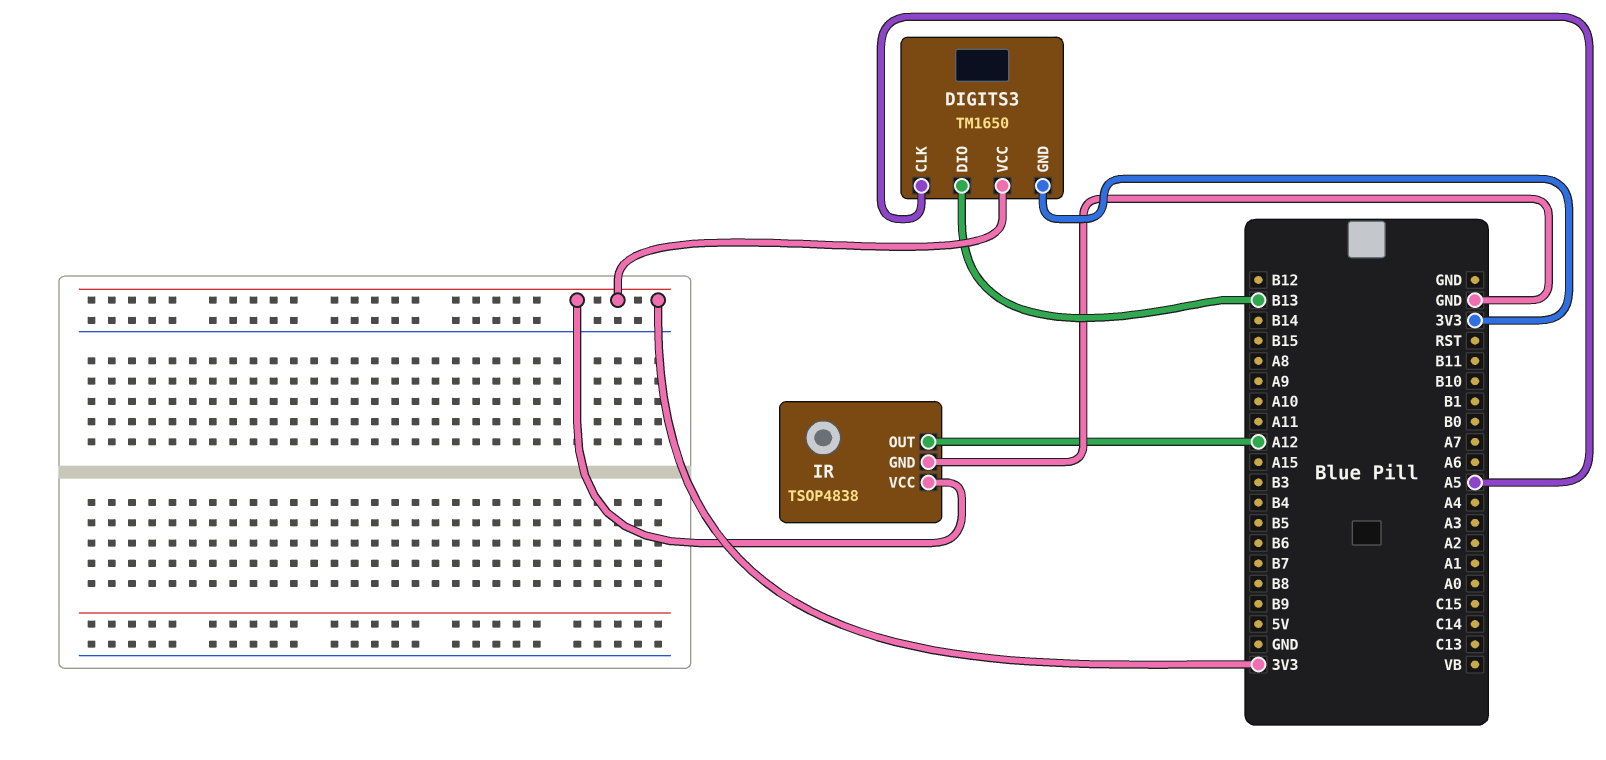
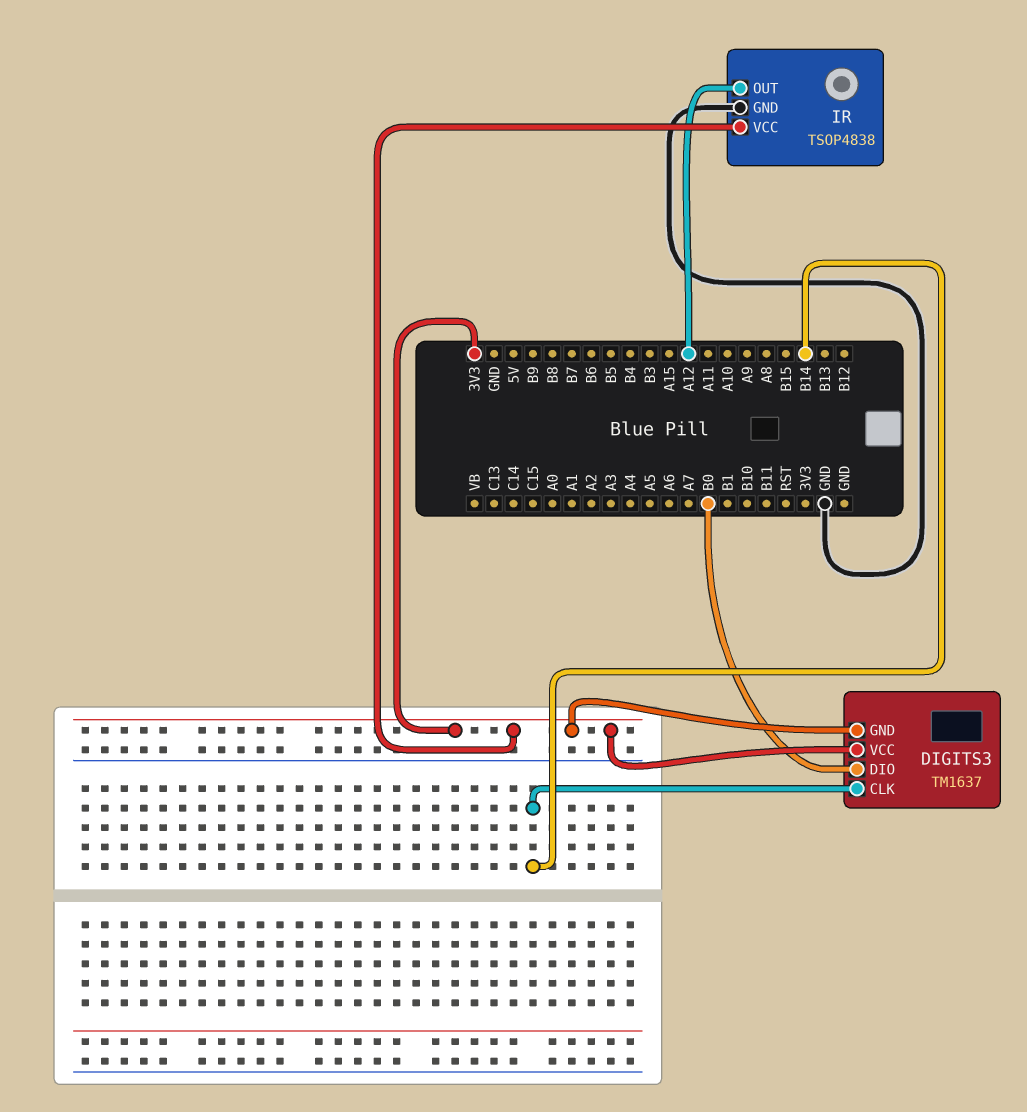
DIGITS3: TM1650 -> TM1637
DIGITS3 pin CLK: A5 -> B14
DIGITS3 pin DIO: B13 -> B0

